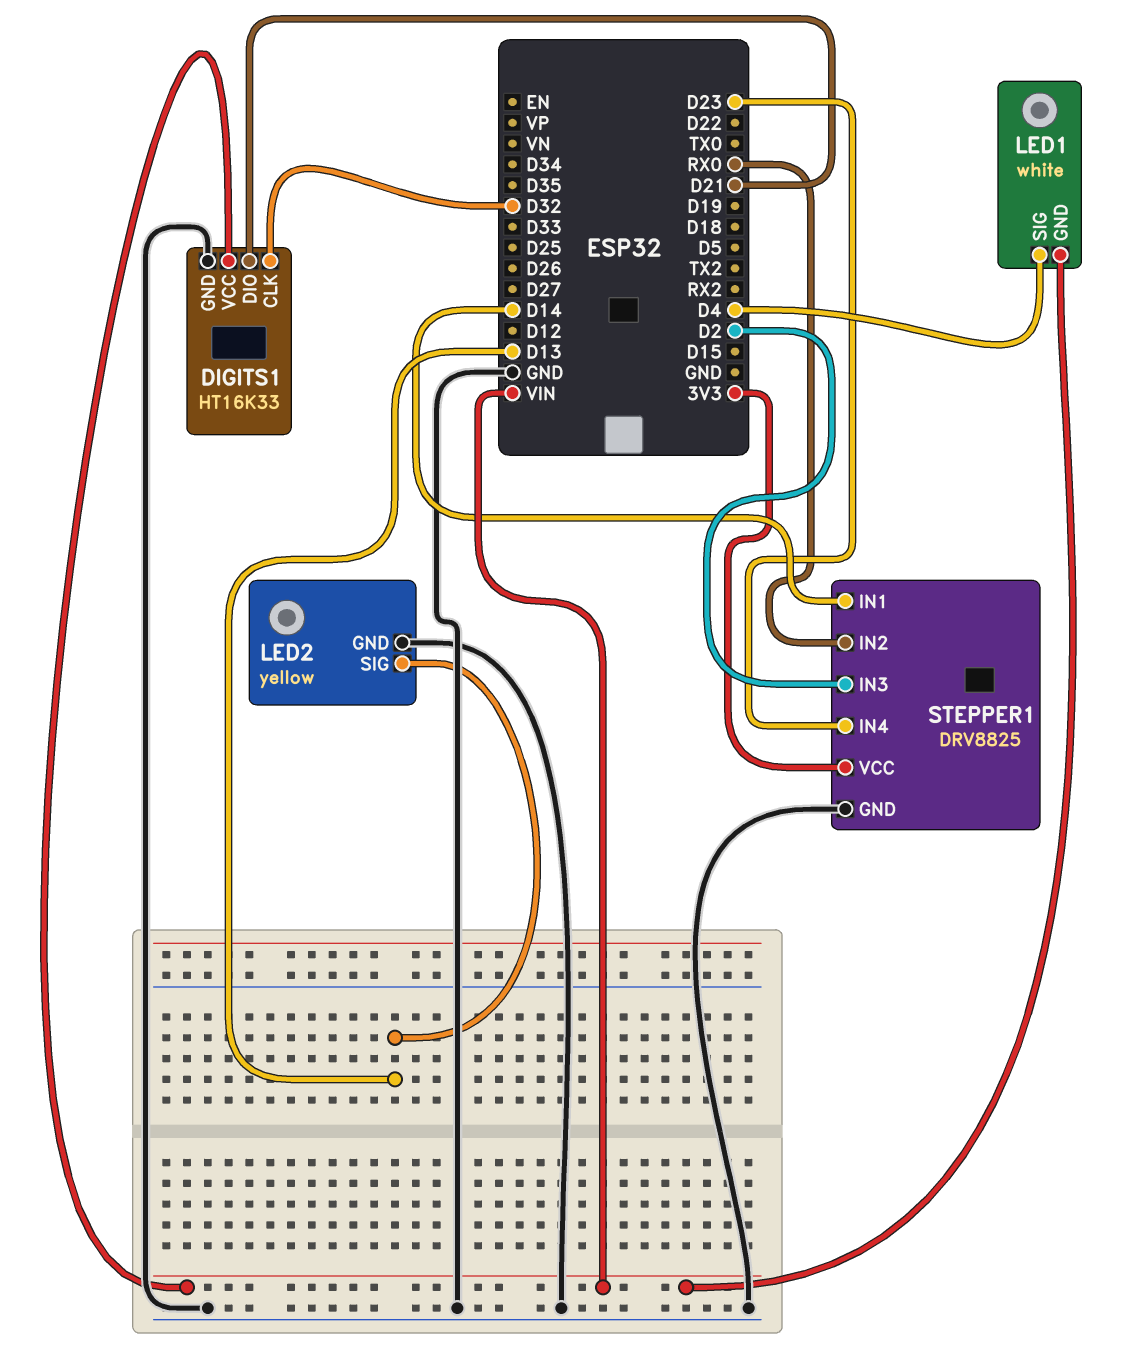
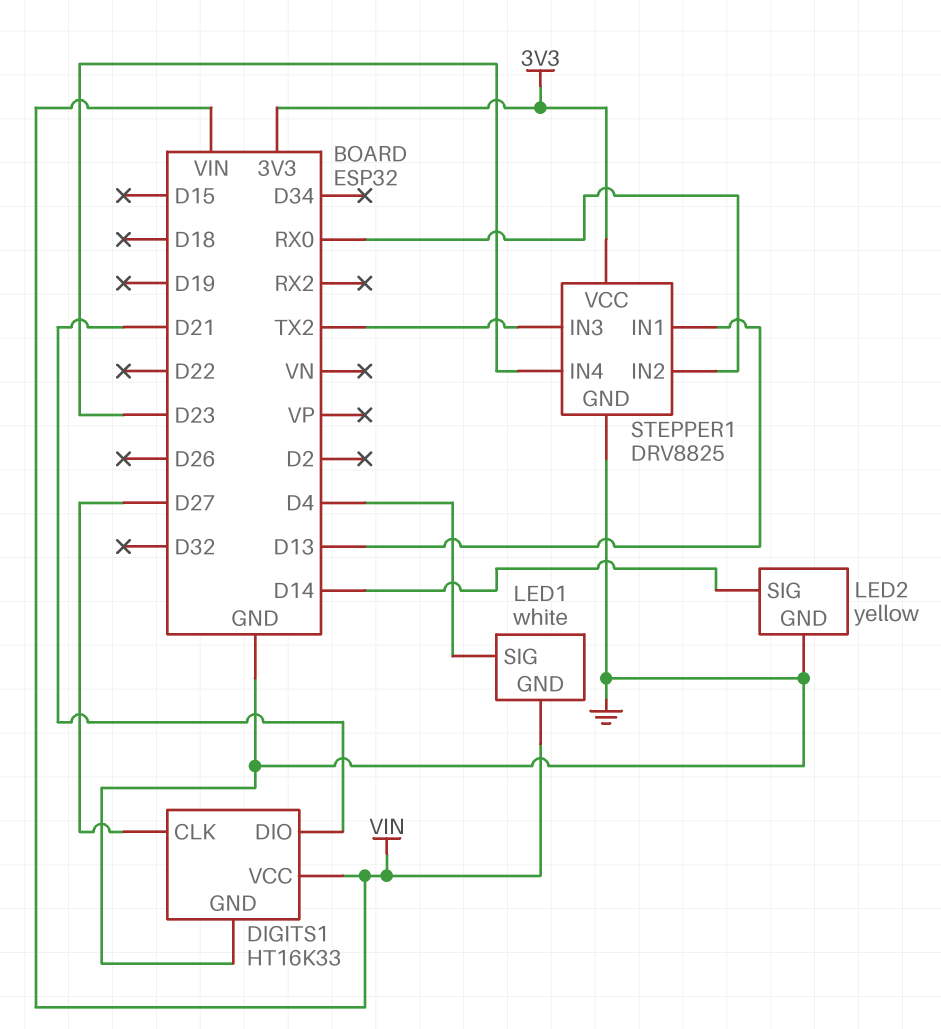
DIGITS1 pin CLK: D32 -> D27
LED2 pin SIG: D13 -> D14
STEPPER1 pin IN1: D14 -> D13
STEPPER1 pin IN3: D2 -> TX2

